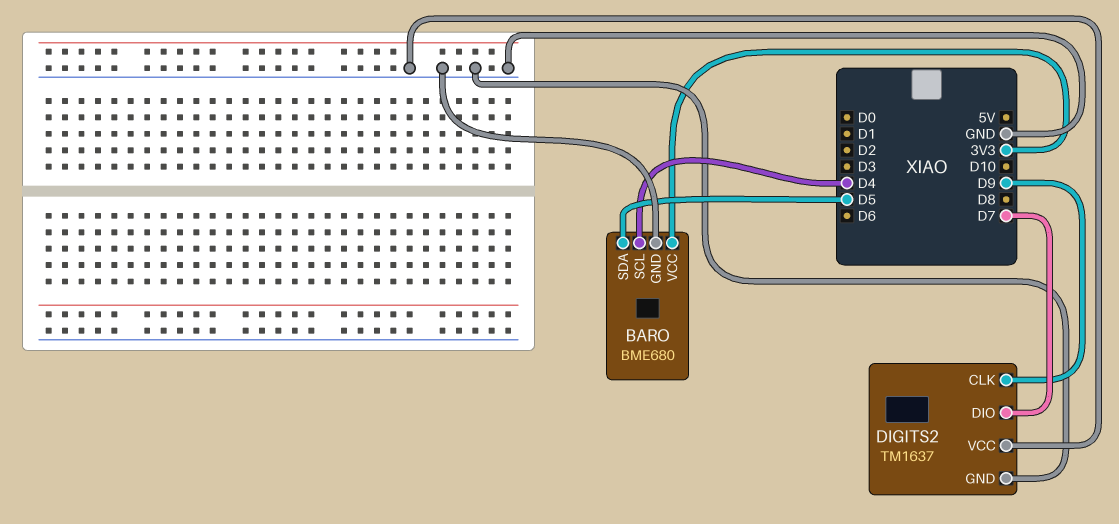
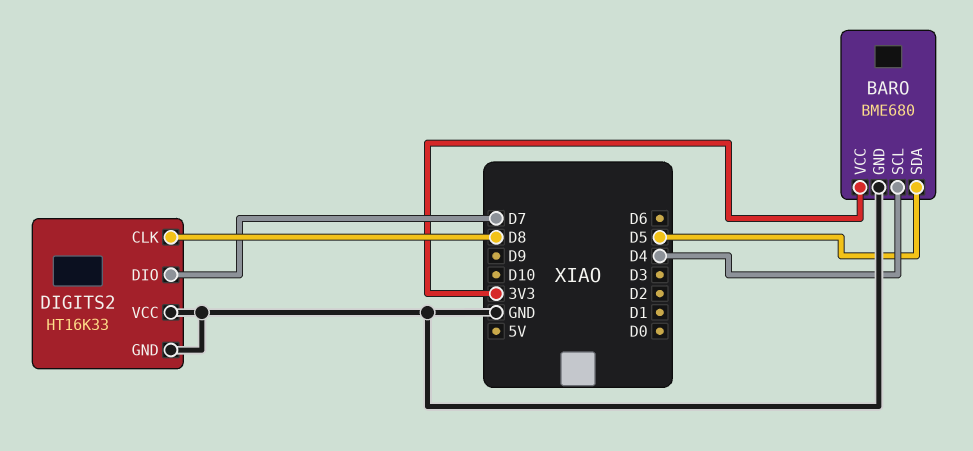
DIGITS2: TM1637 -> HT16K33
DIGITS2 pin CLK: D9 -> D8

